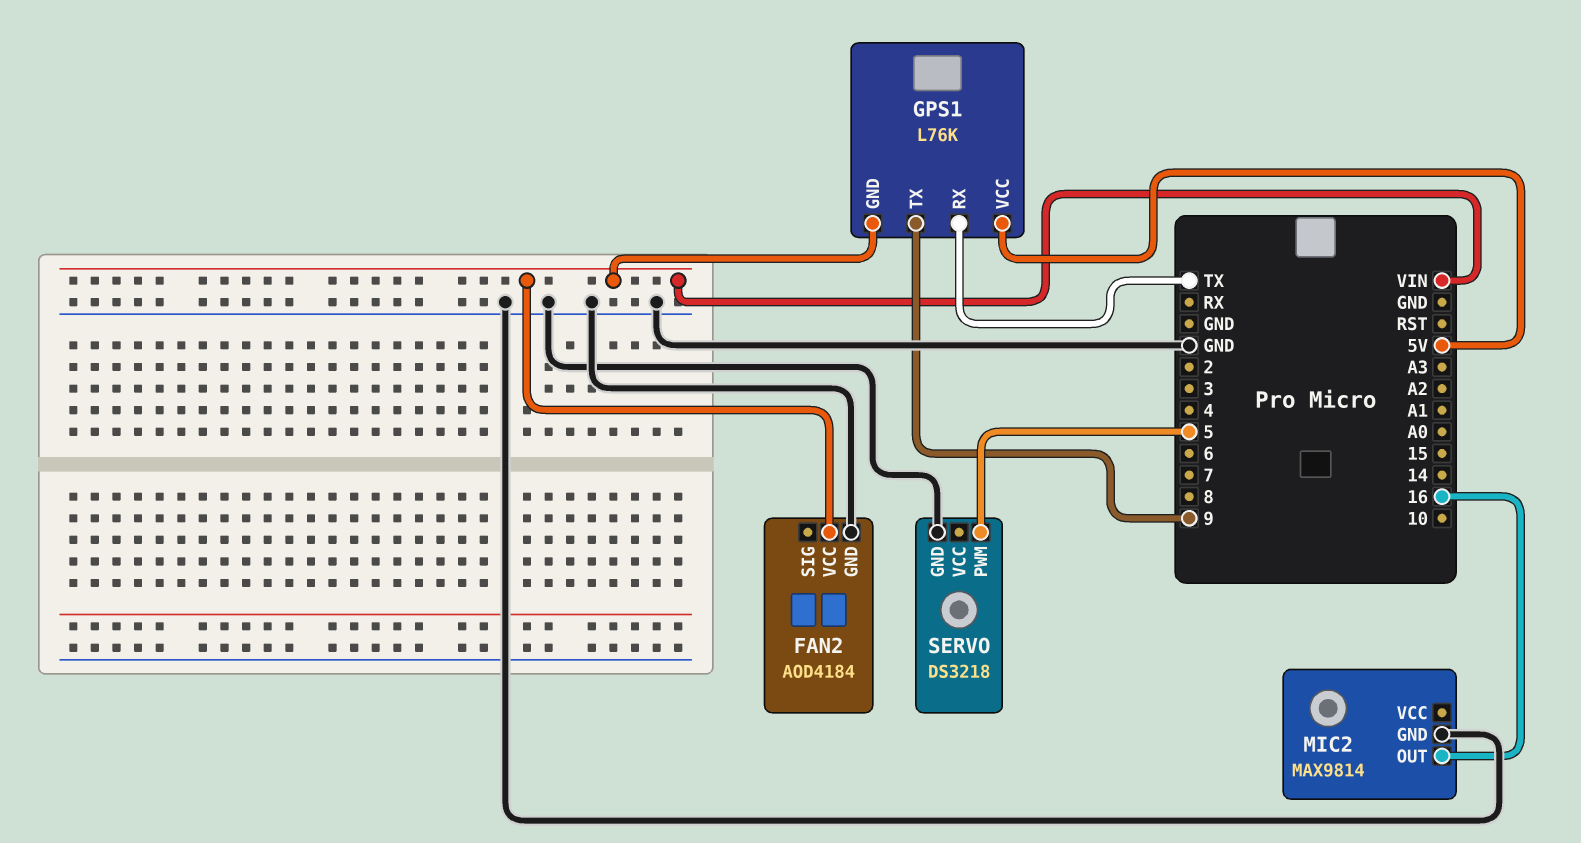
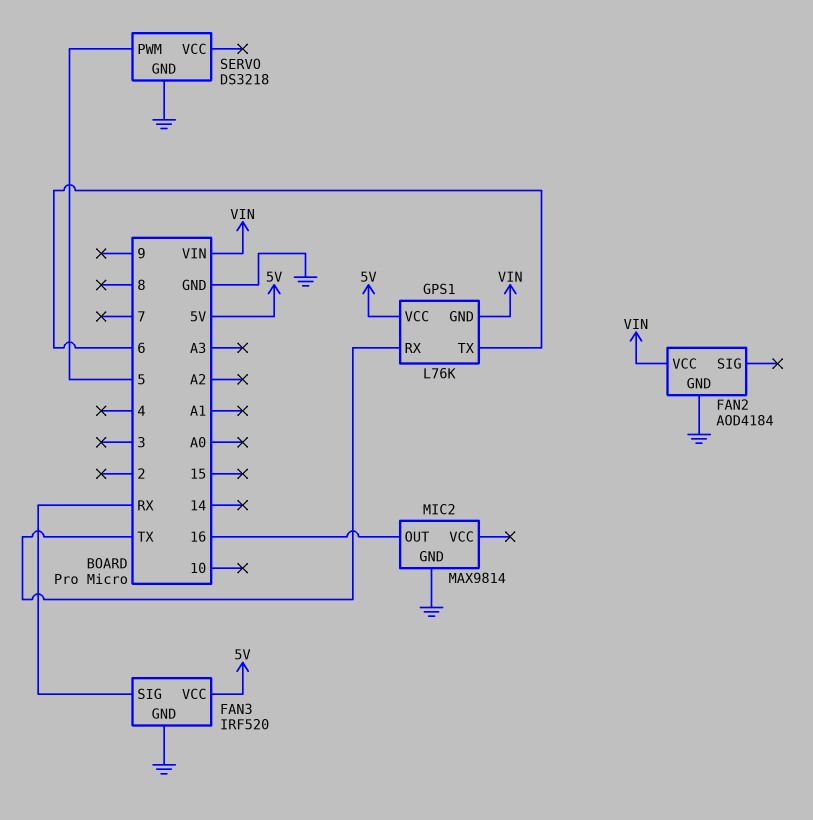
FAN3: none -> IRF520
FAN3 pin GND: none -> GND
FAN3 pin SIG: none -> RX
FAN3 pin VCC: none -> 5V
GPS1 pin TX: 9 -> 6

